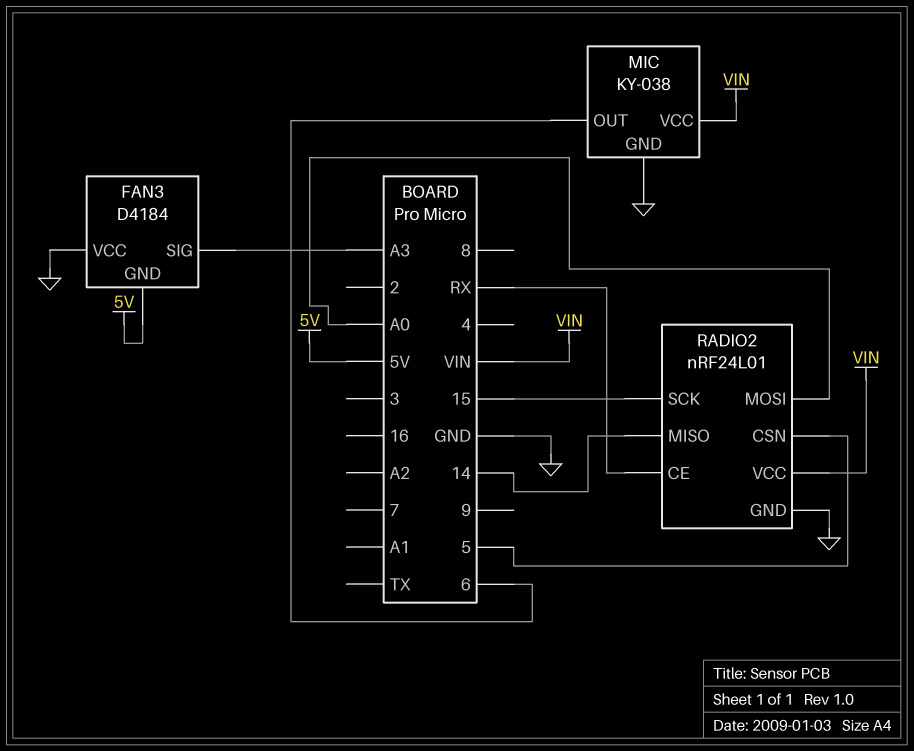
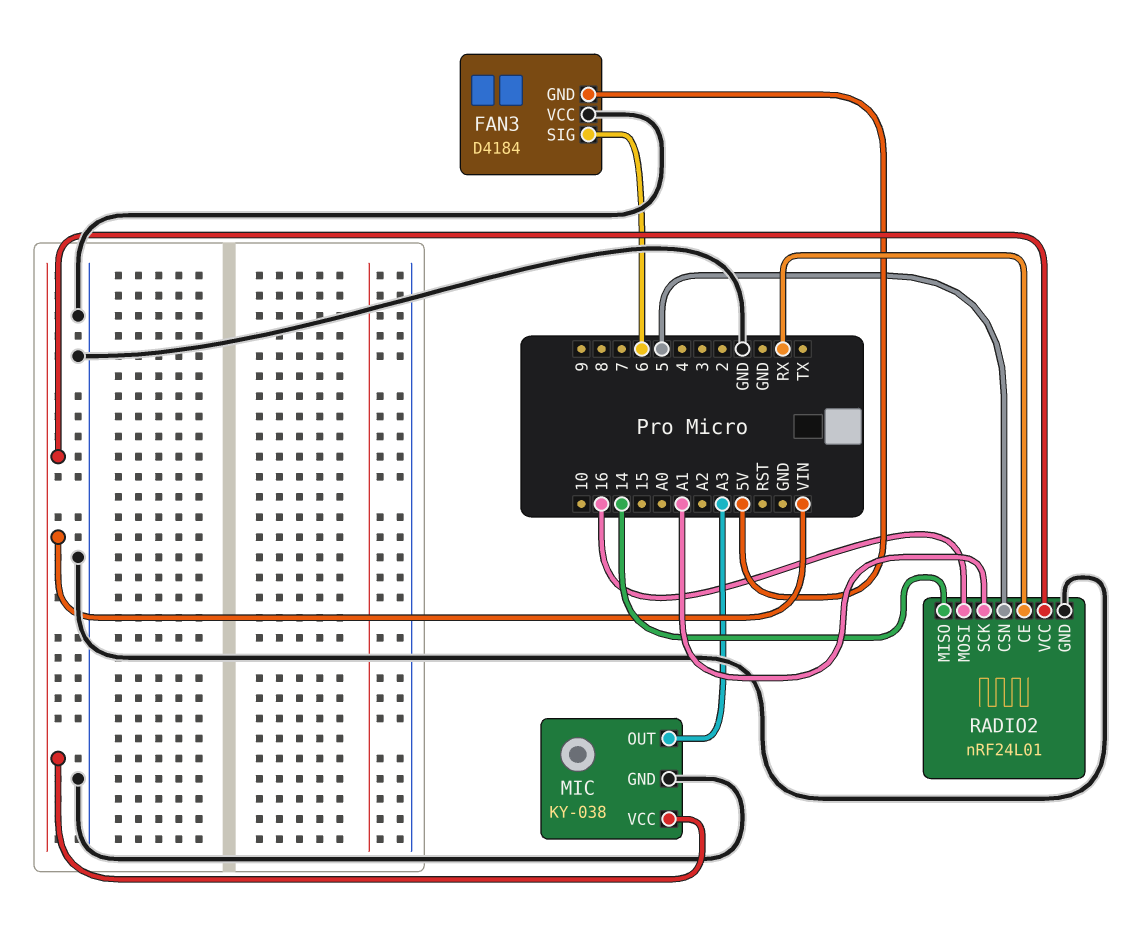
FAN3 pin SIG: A3 -> 6
MIC pin OUT: 6 -> A3
RADIO2 pin MOSI: A0 -> 16
RADIO2 pin SCK: 15 -> A1

